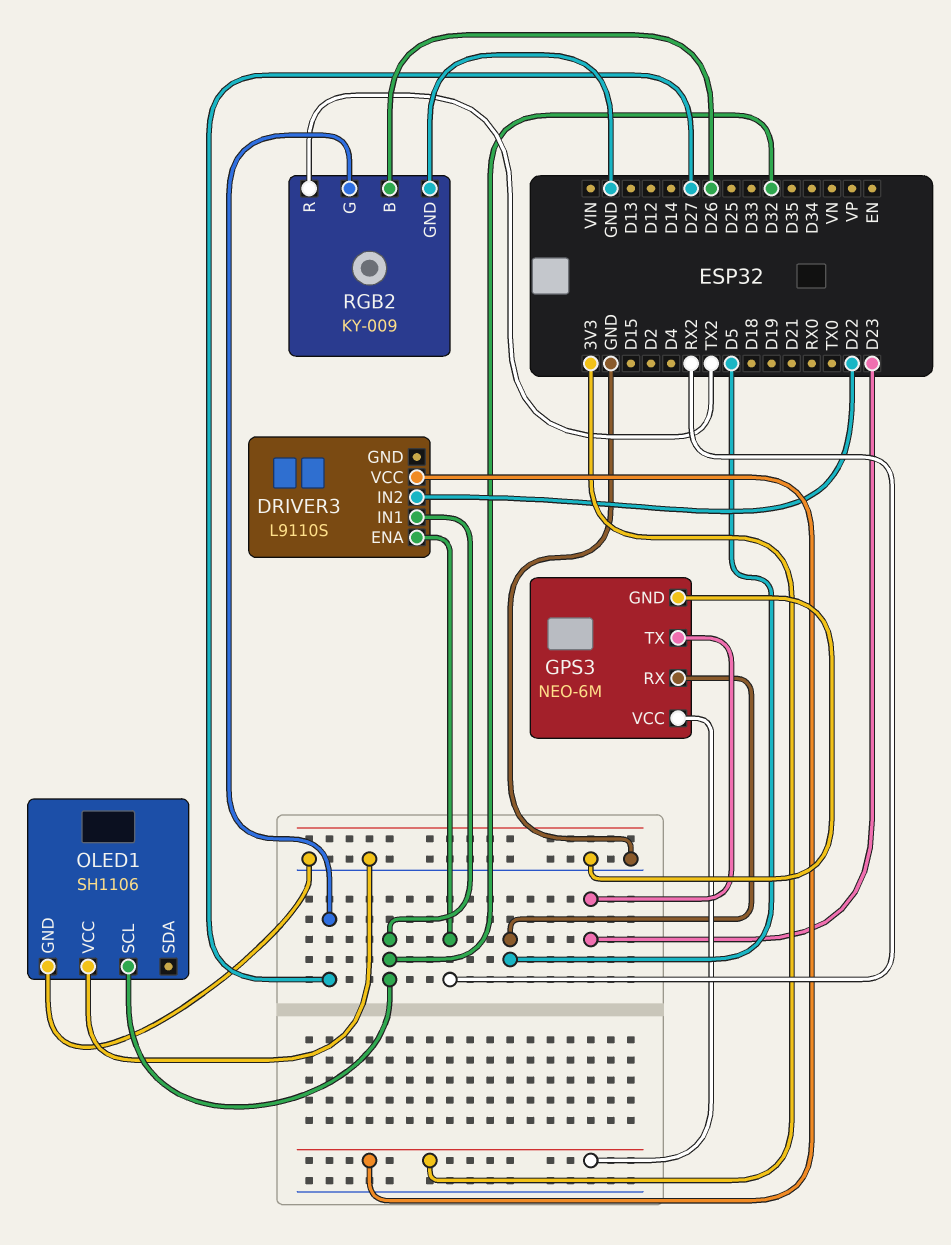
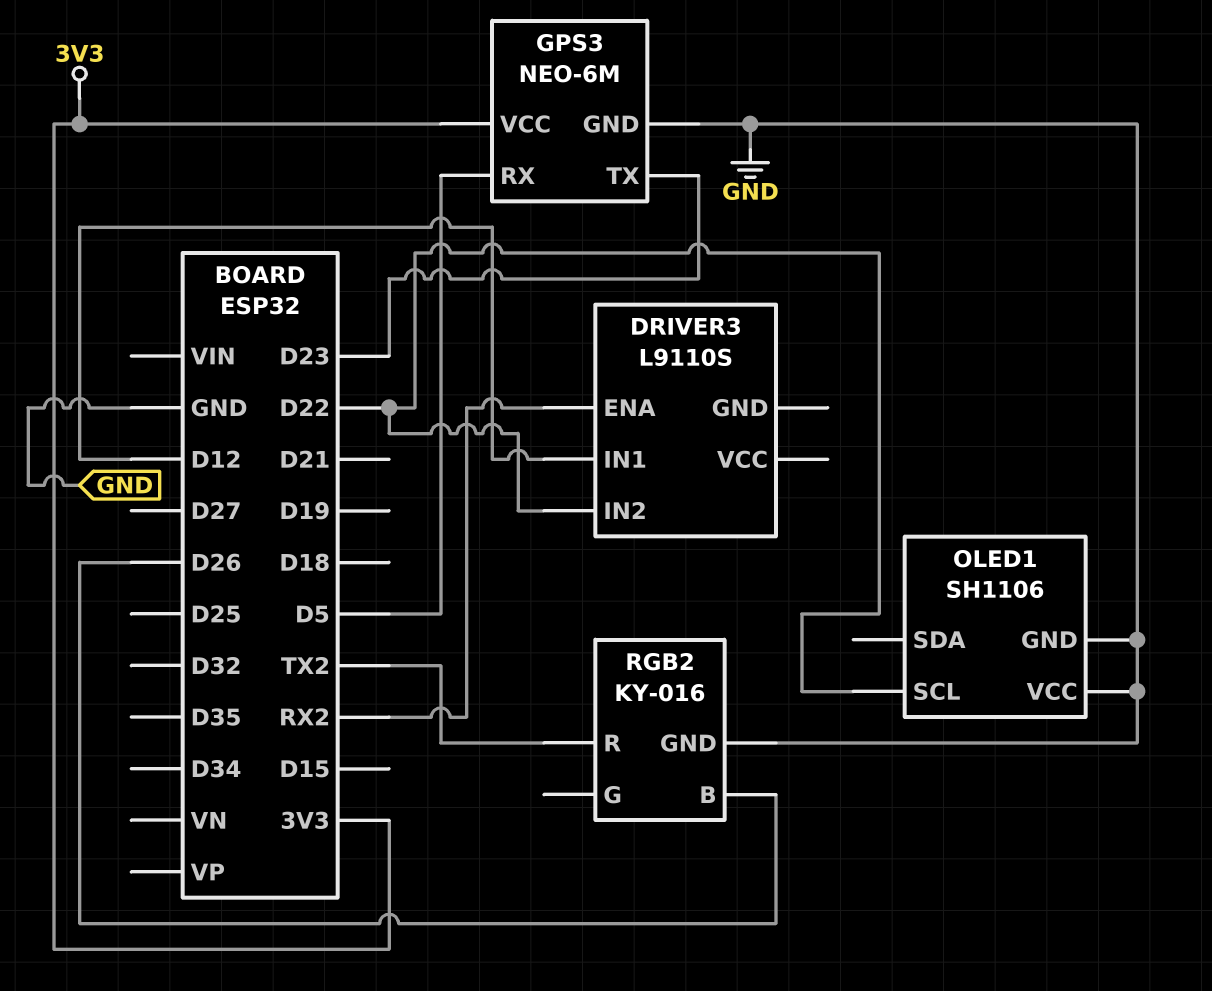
DRIVER3 pin IN1: D32 -> D12
DRIVER3 pin VCC: 3V3 -> none
OLED1 pin SCL: D32 -> D22
RGB2: KY-009 -> KY-016
RGB2 pin G: D27 -> none

